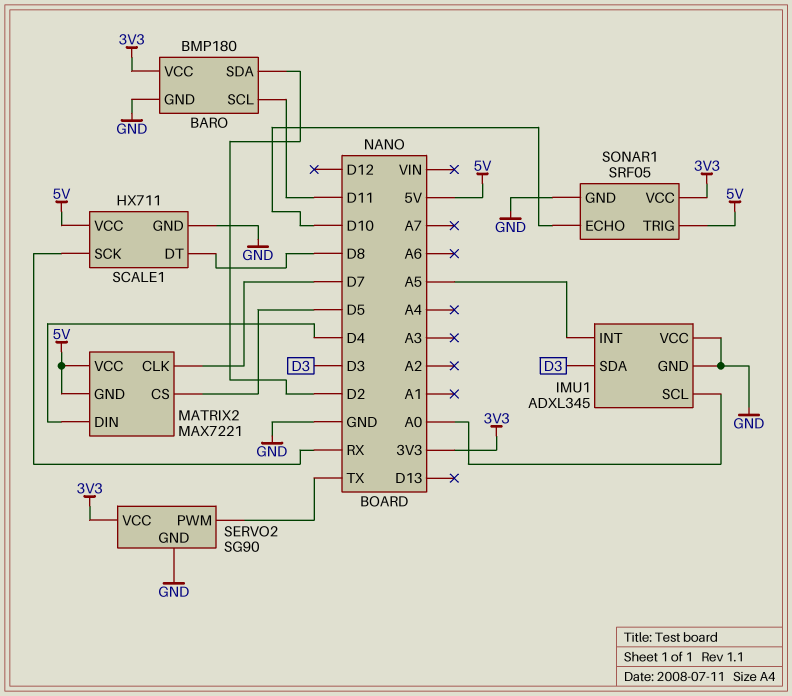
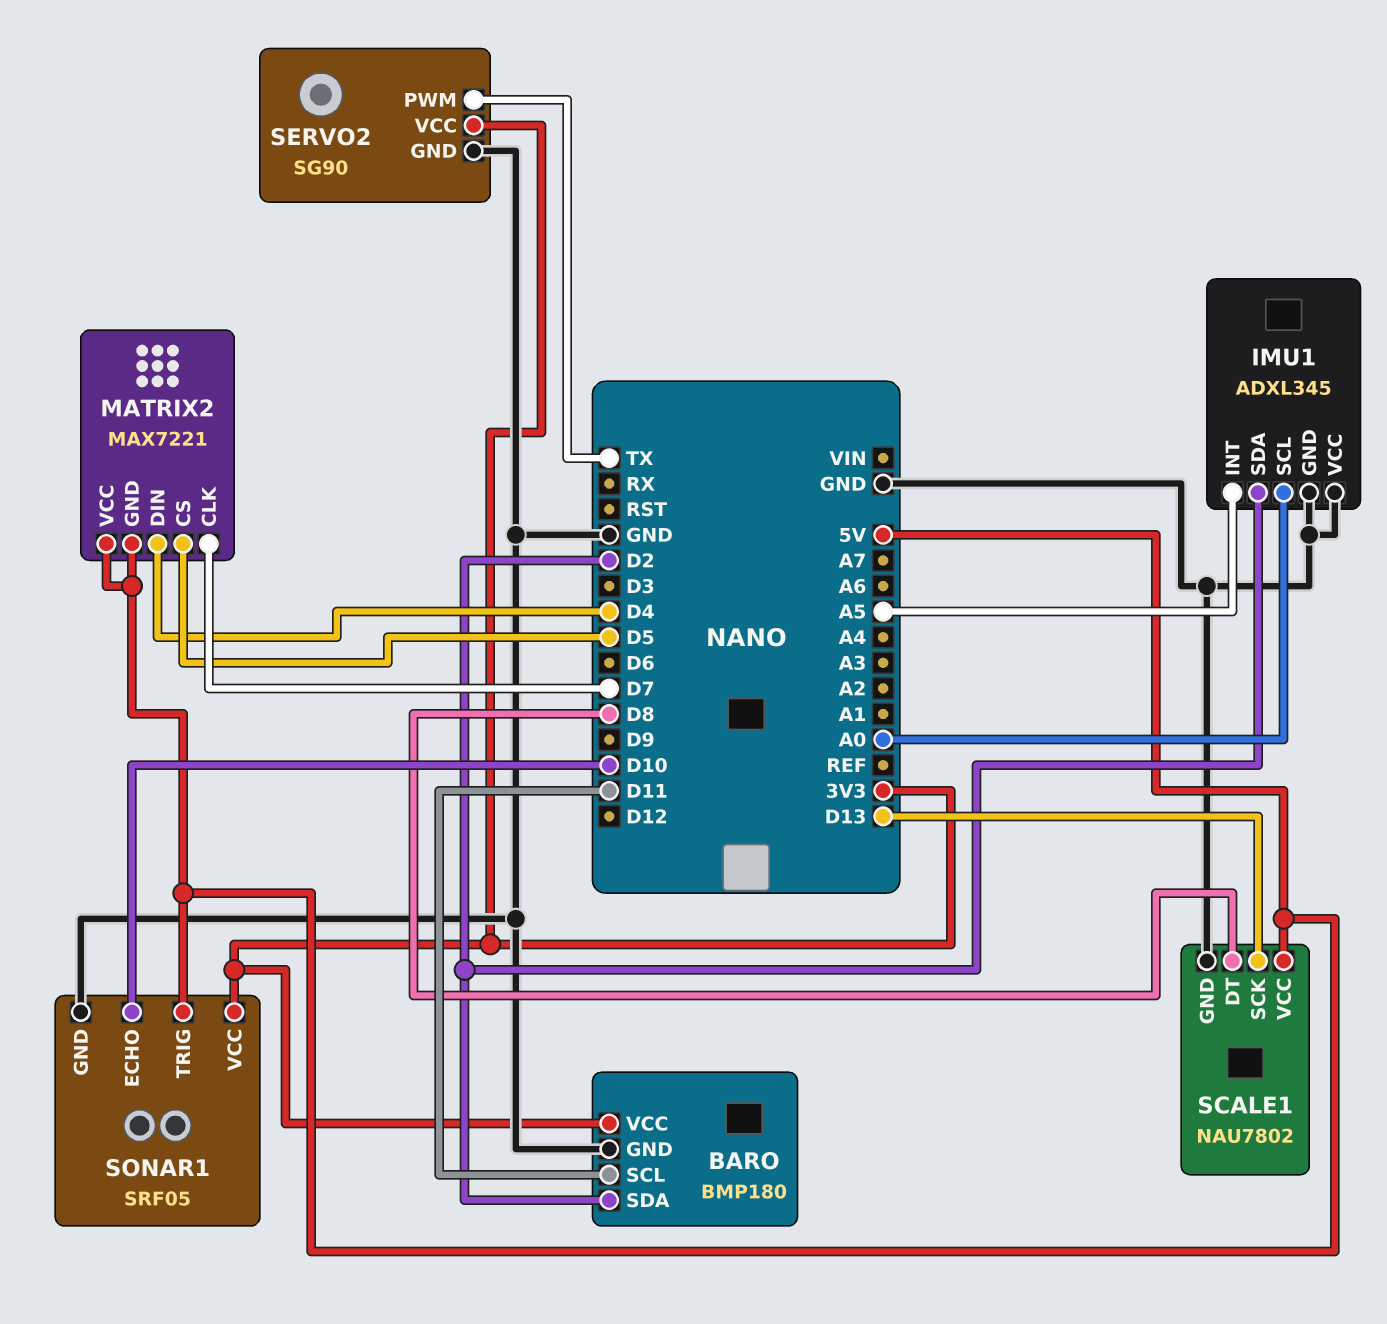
IMU1 pin SDA: D3 -> D2
SCALE1: HX711 -> NAU7802
SCALE1 pin SCK: RX -> D13

